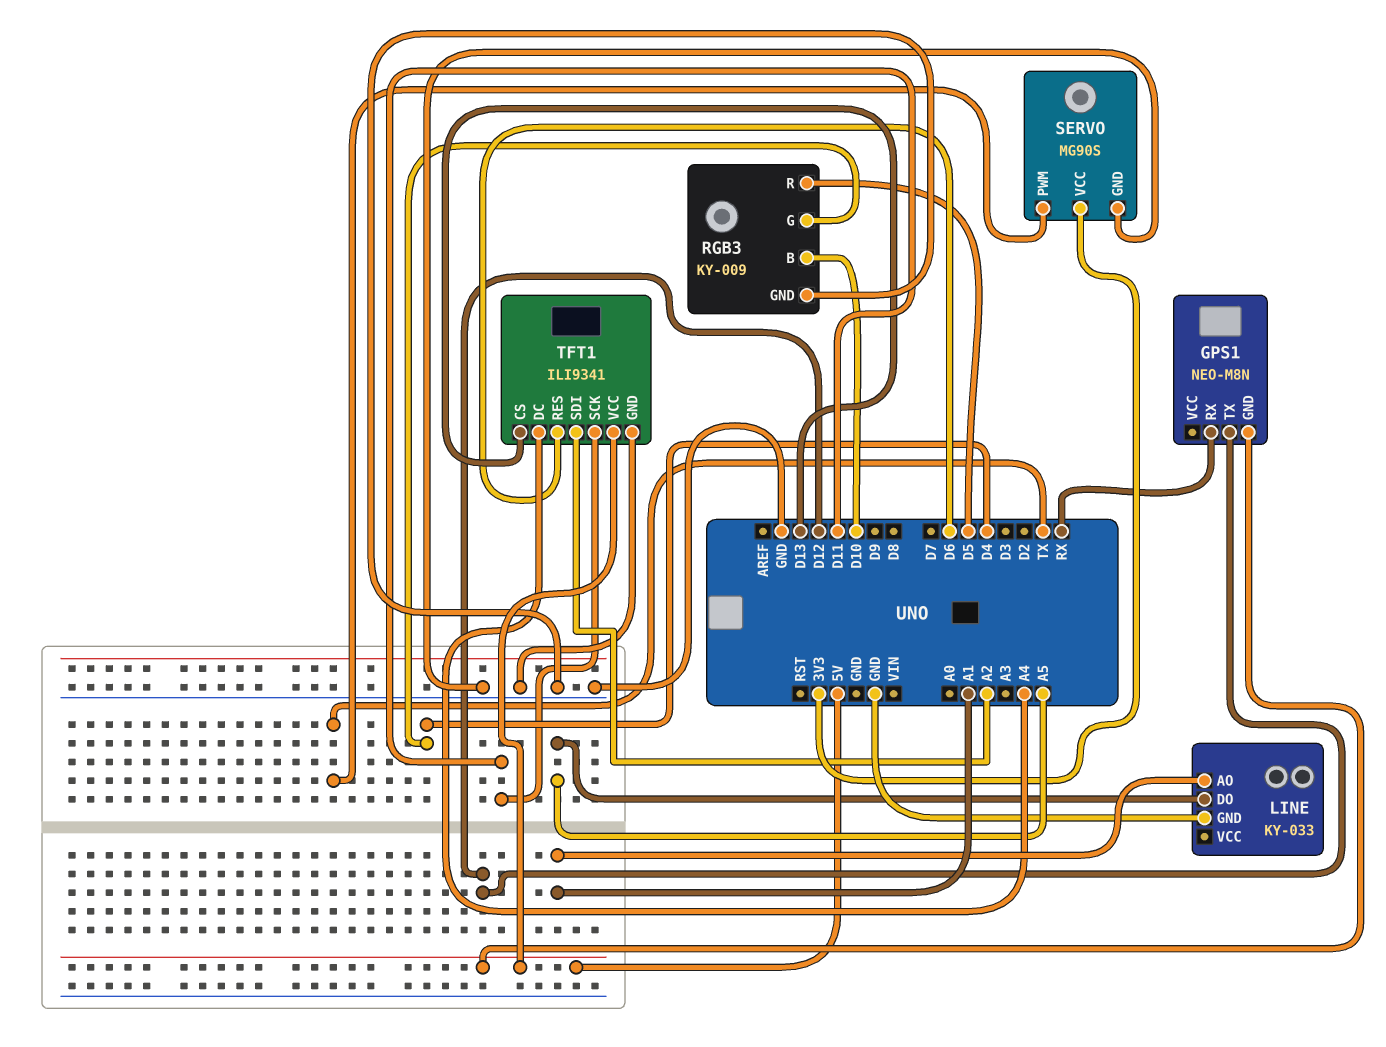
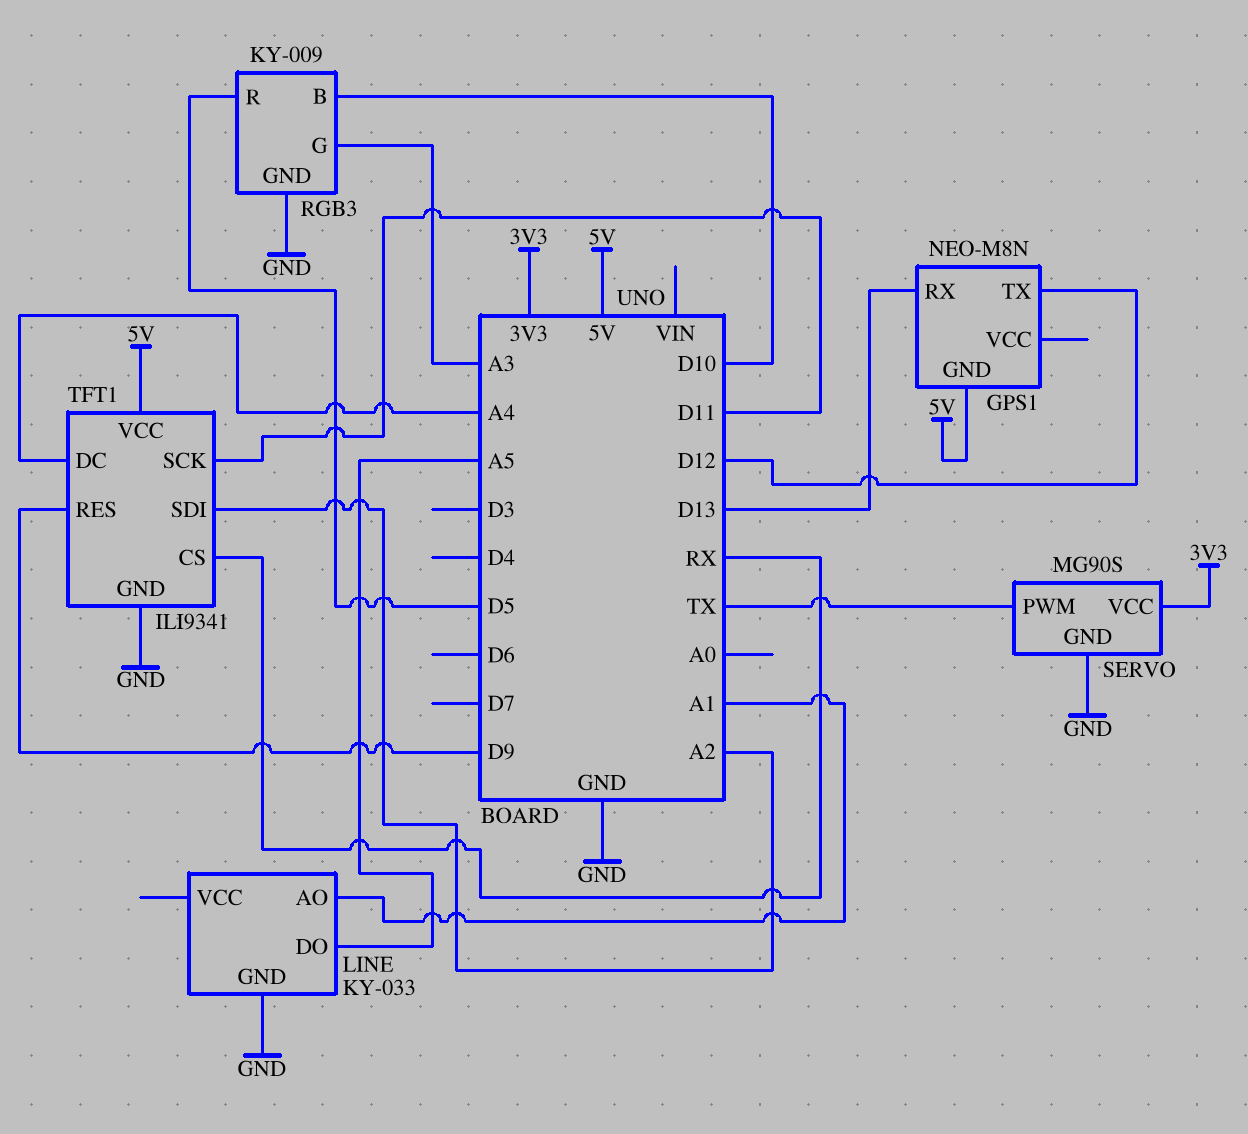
GPS1 pin RX: RX -> D13
RGB3 pin G: D4 -> A3
TFT1 pin CS: D13 -> RX
TFT1 pin RES: D6 -> D9

